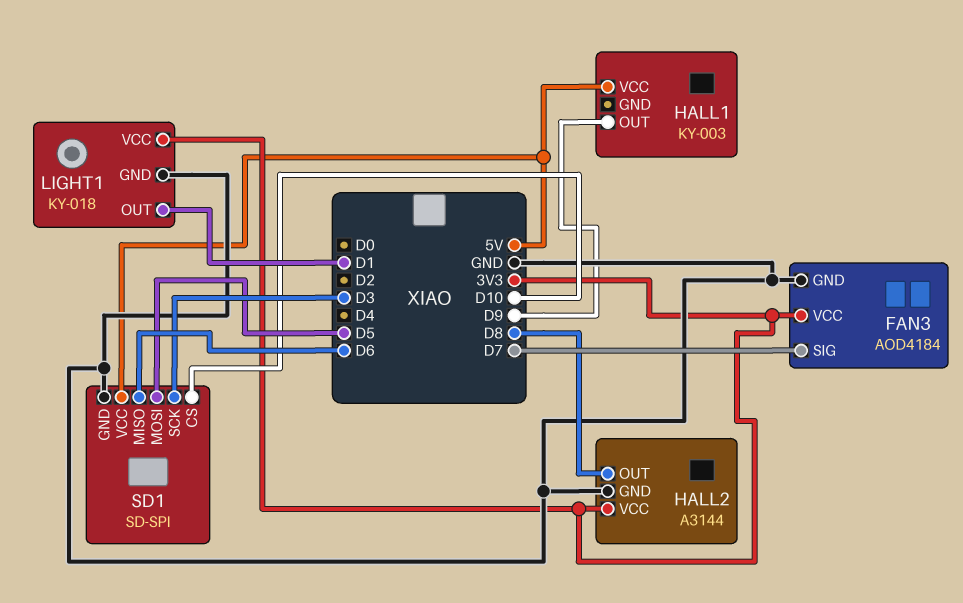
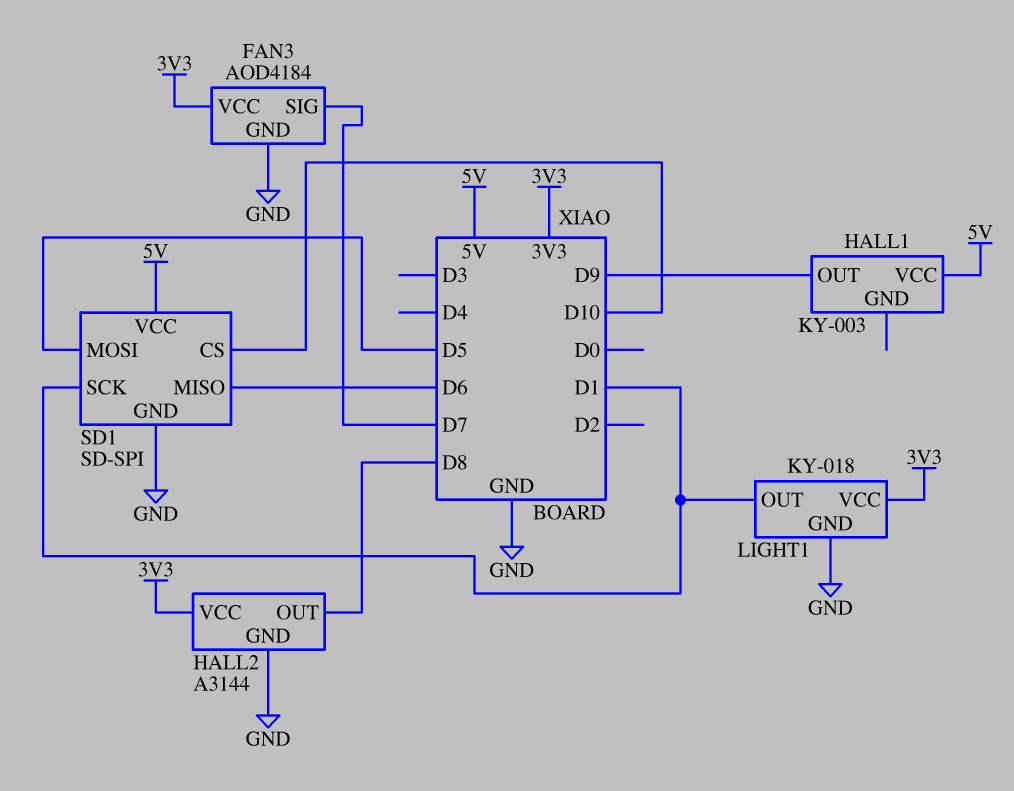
SD1 pin SCK: D3 -> D1

